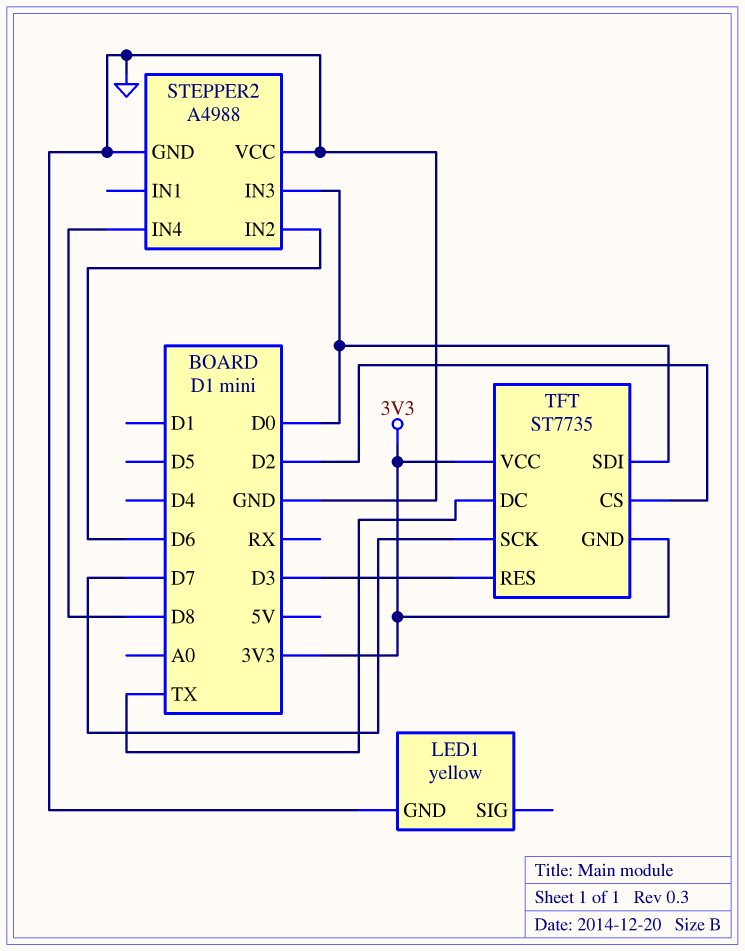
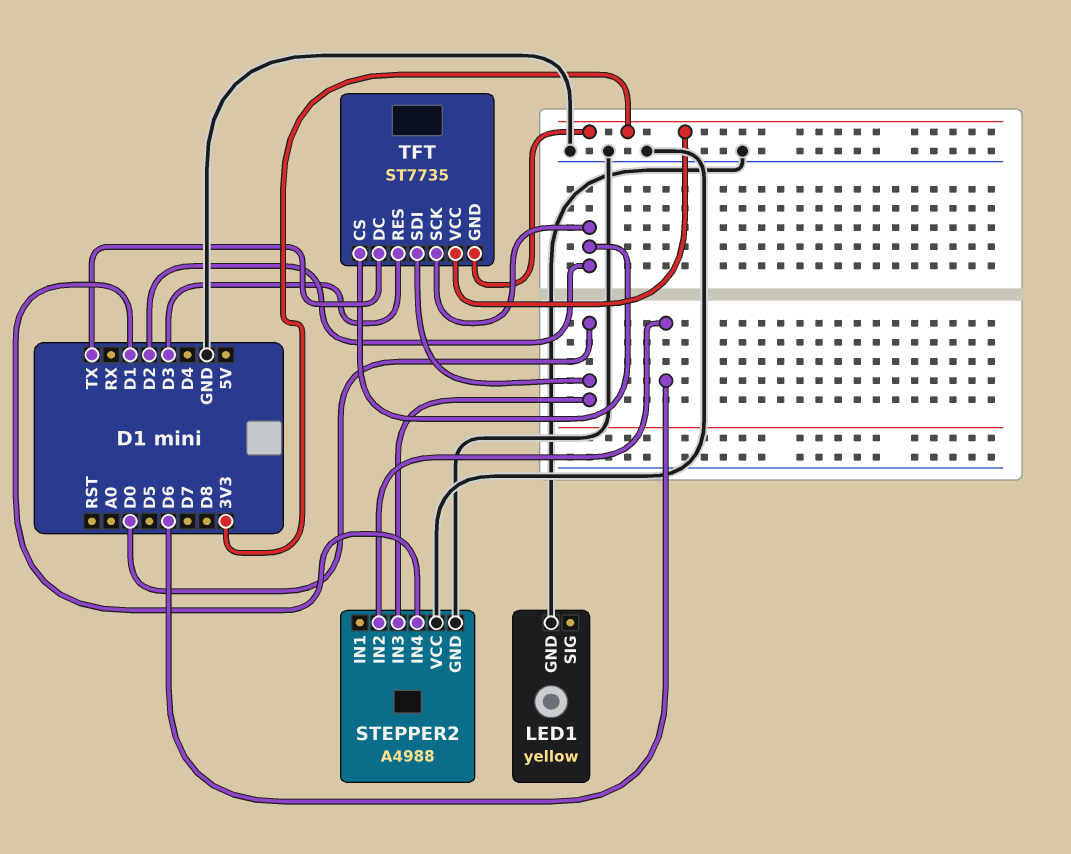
STEPPER2 pin IN4: D8 -> D1
TFT pin SCK: D7 -> D2

